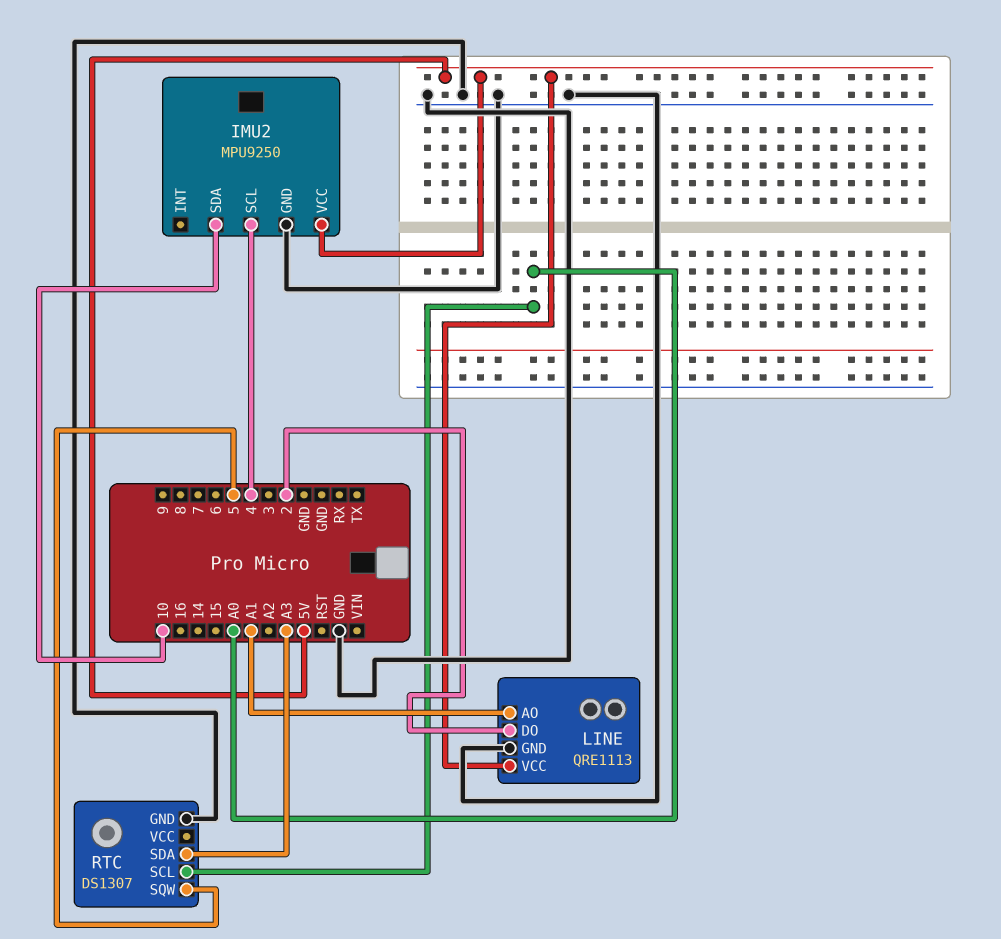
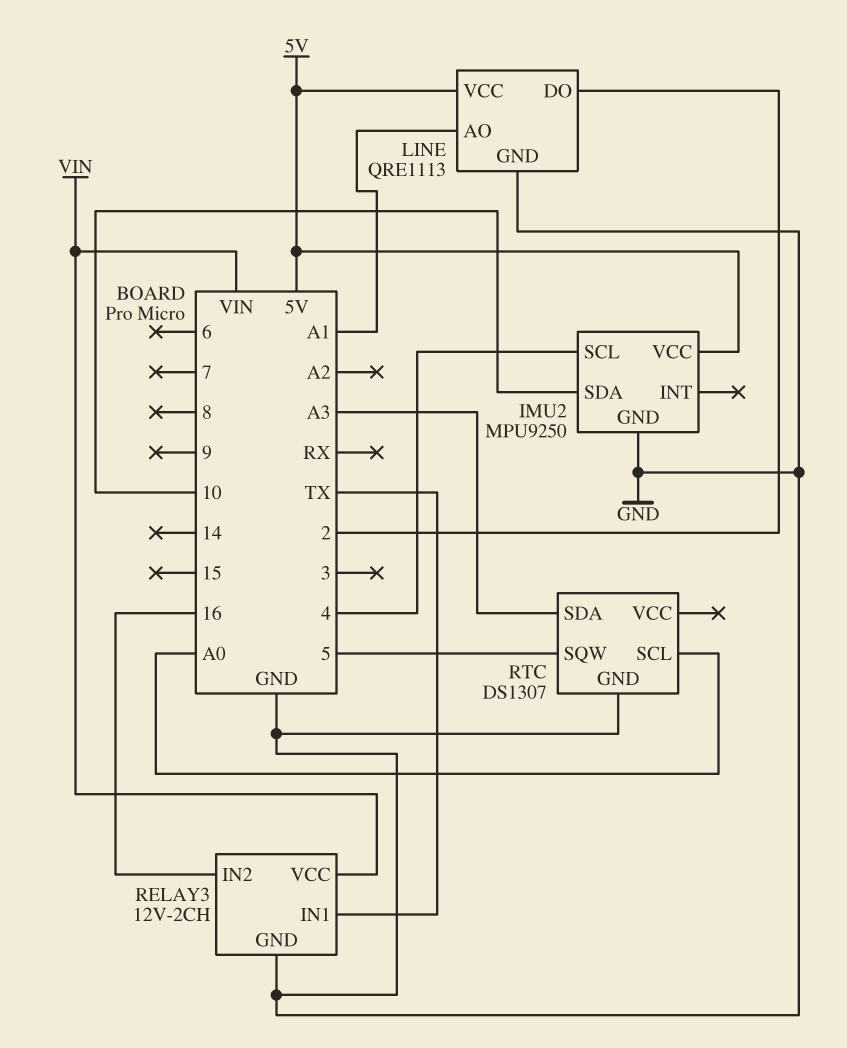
RELAY3: none -> 12V-2CH
RELAY3 pin GND: none -> GND
RELAY3 pin IN1: none -> TX
RELAY3 pin IN2: none -> 16
RELAY3 pin VCC: none -> VIN

